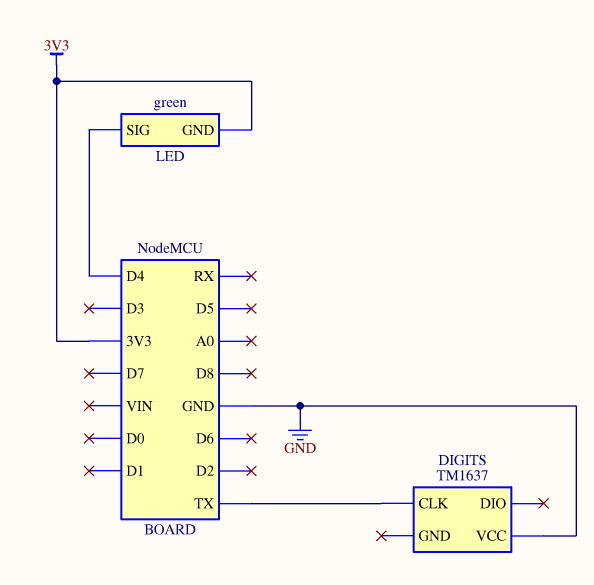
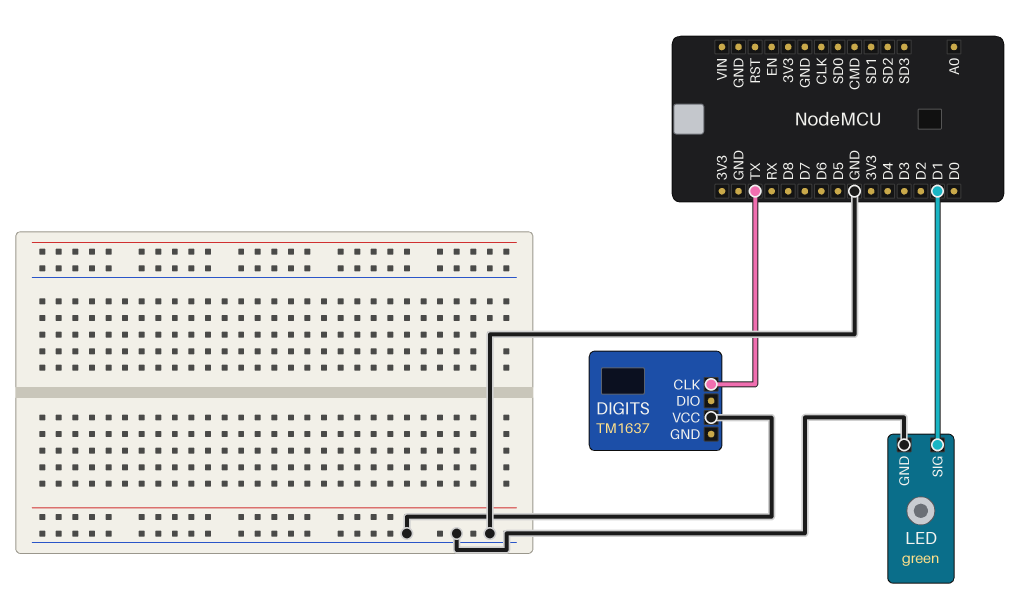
LED pin GND: 3V3 -> GND
LED pin SIG: D4 -> D1

